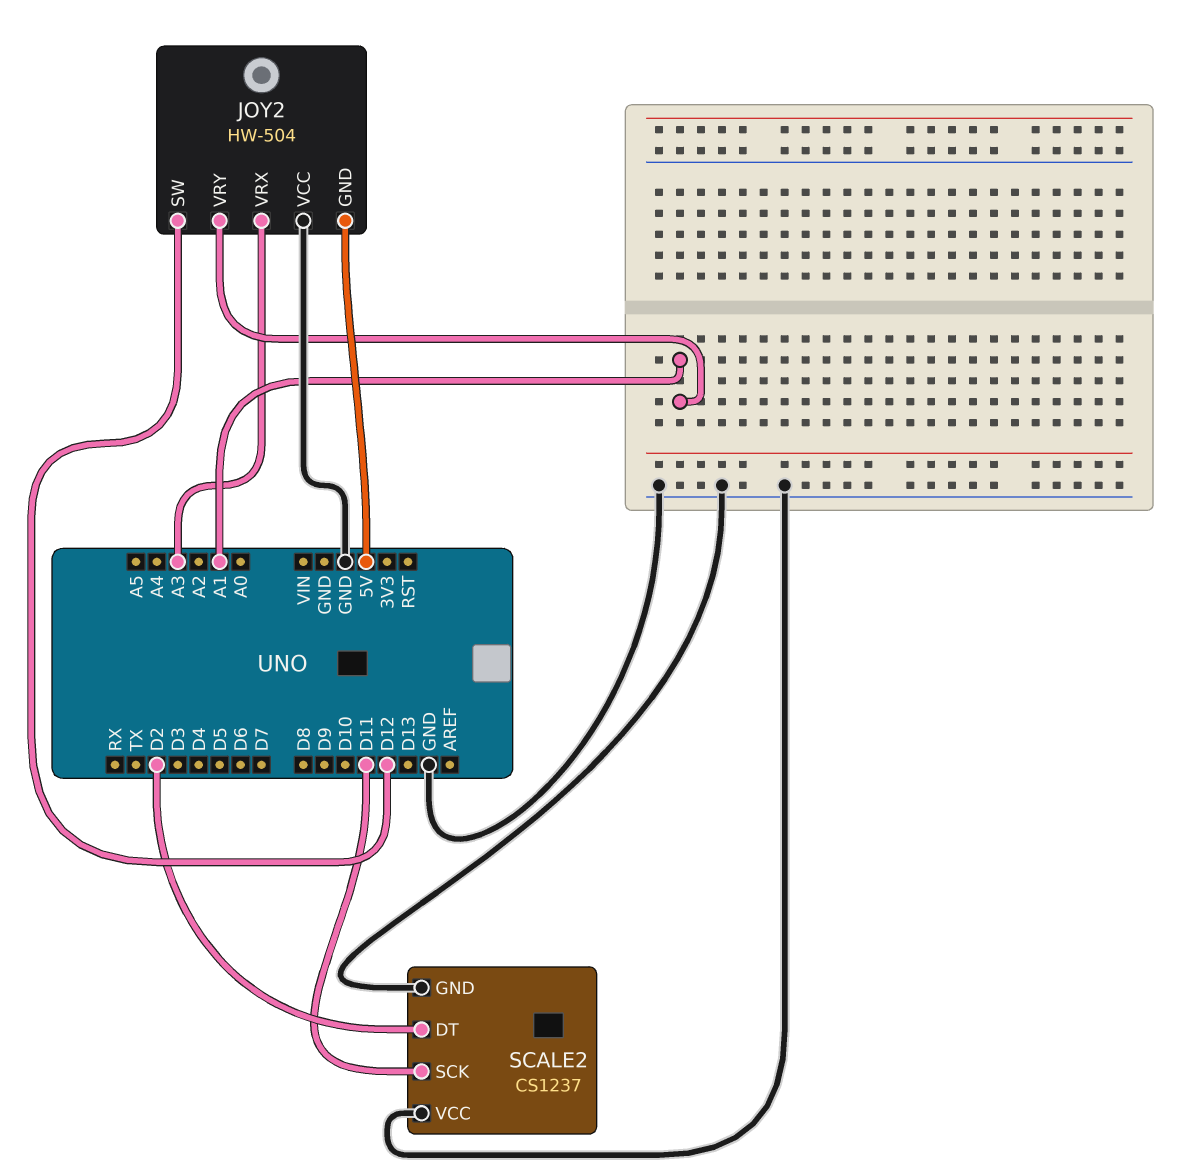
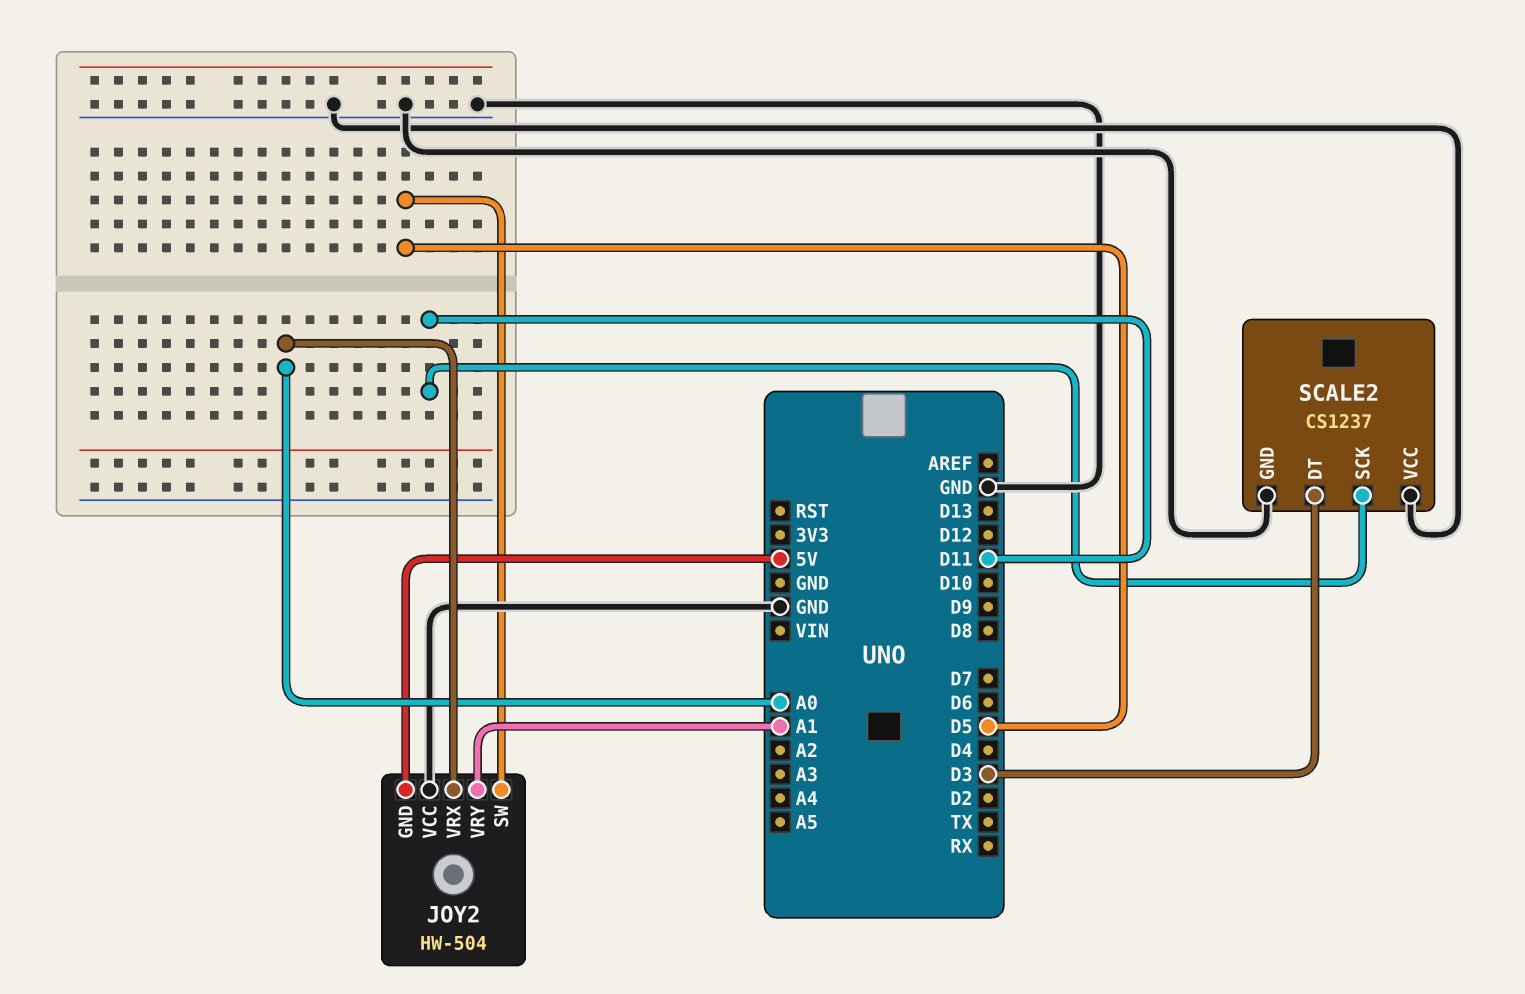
JOY2 pin SW: D12 -> D5
JOY2 pin VRX: A3 -> A0
SCALE2 pin DT: D2 -> D3

